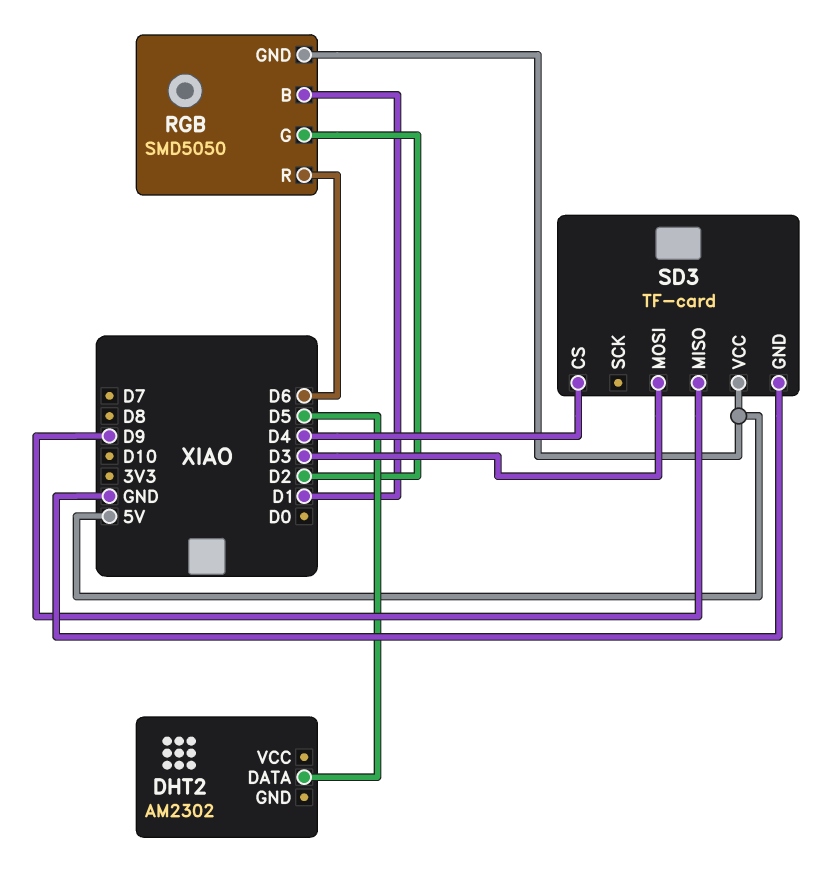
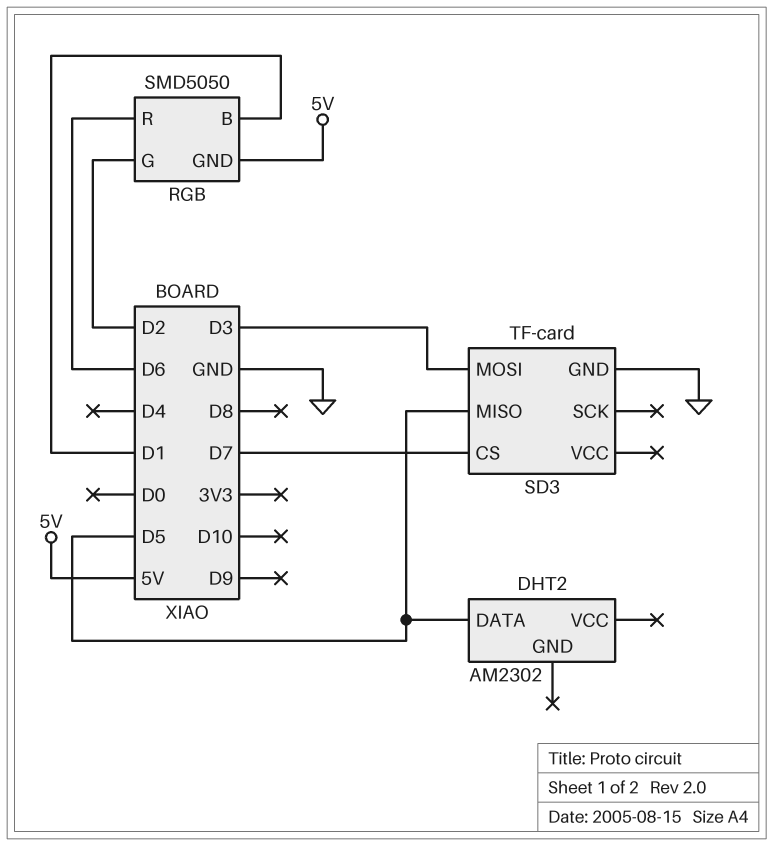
SD3 pin CS: D4 -> D7
SD3 pin MISO: D9 -> D5
SD3 pin VCC: 5V -> none

